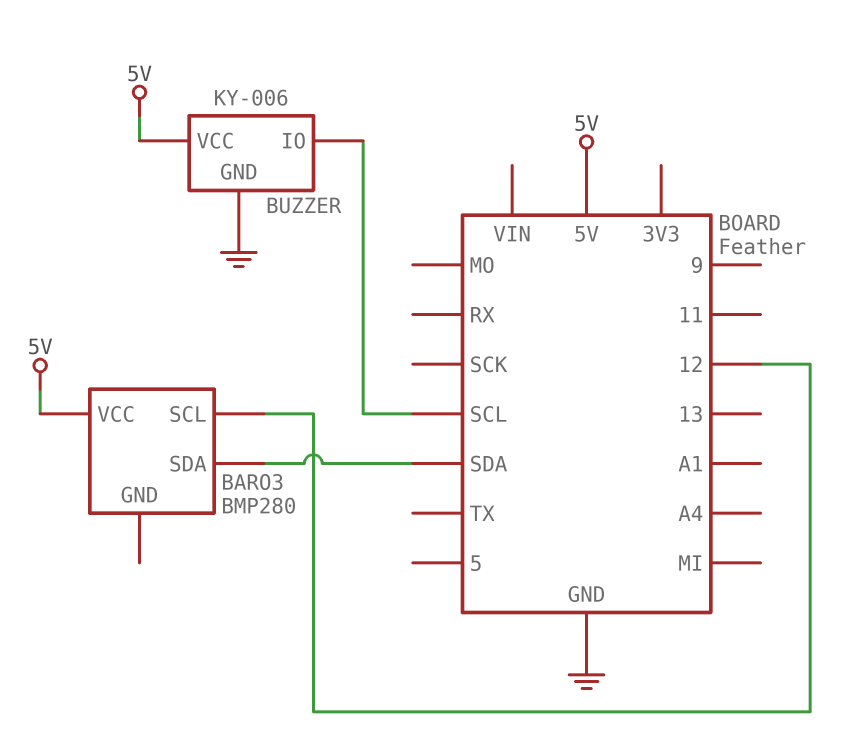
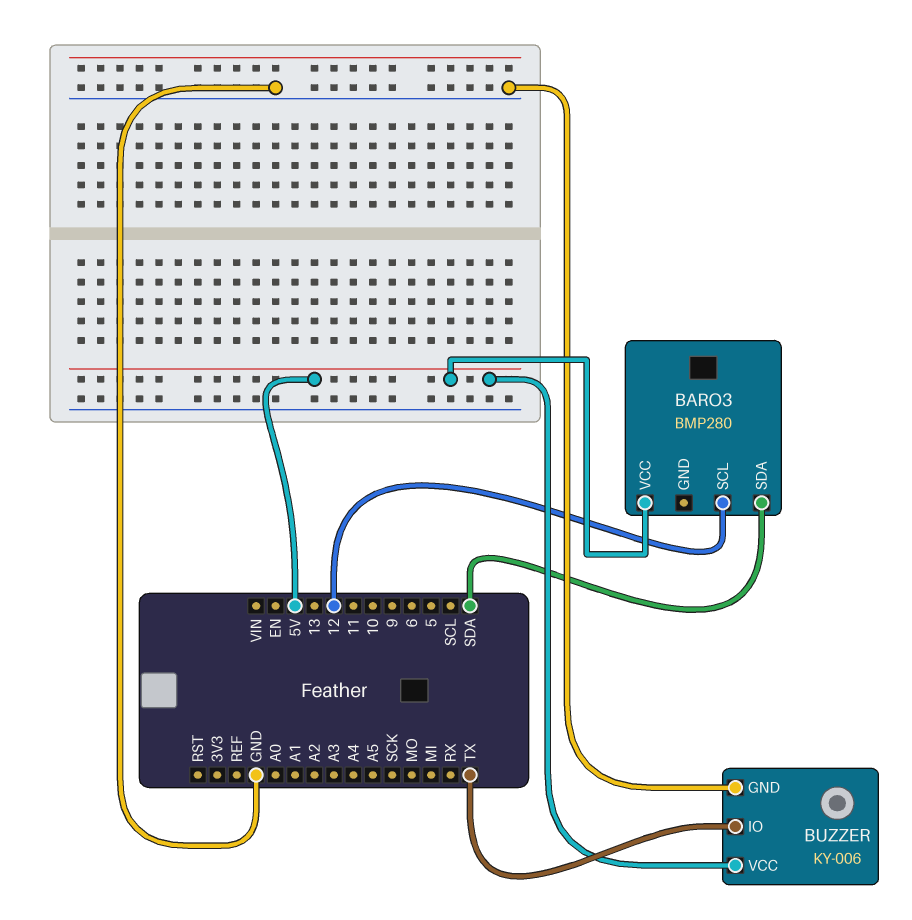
BUZZER pin IO: SCL -> TX

